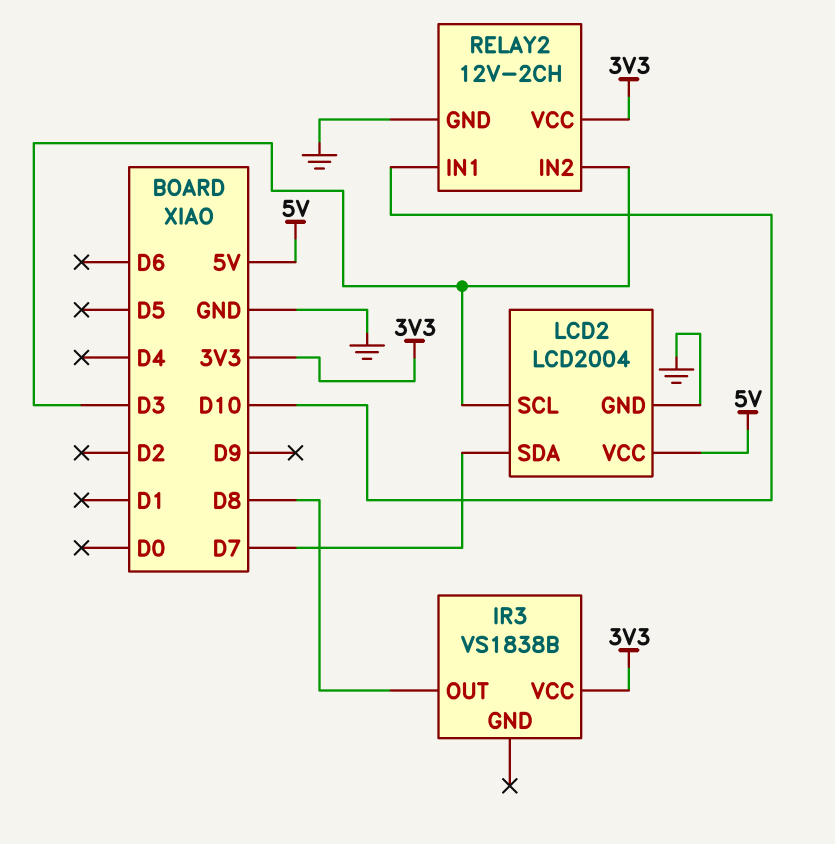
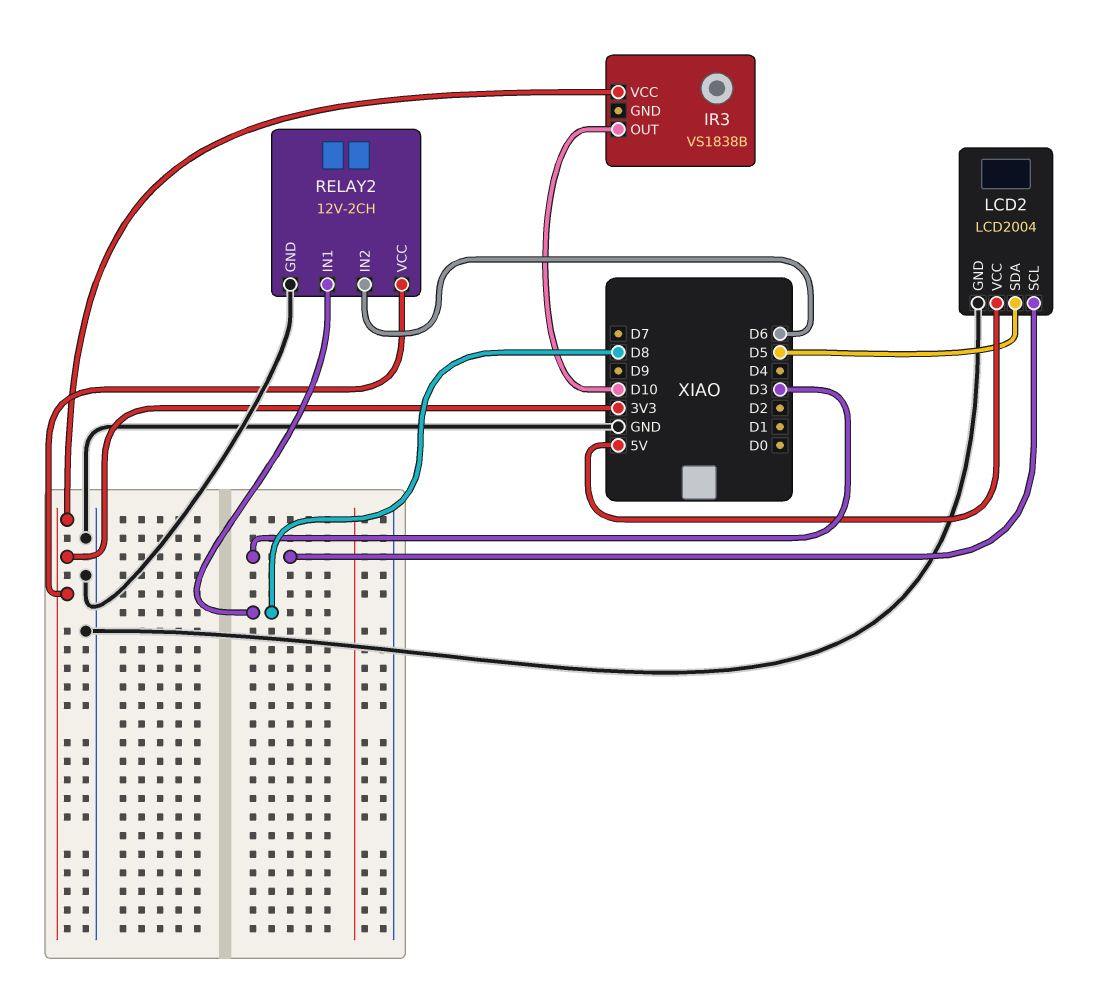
IR3 pin OUT: D8 -> D10
LCD2 pin SDA: D7 -> D5
RELAY2 pin IN1: D10 -> D8
RELAY2 pin IN2: D3 -> D6

